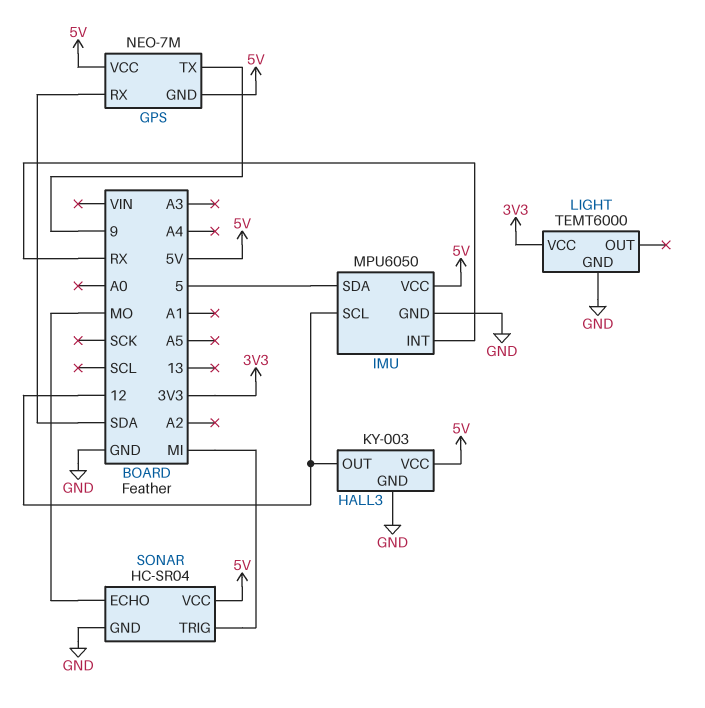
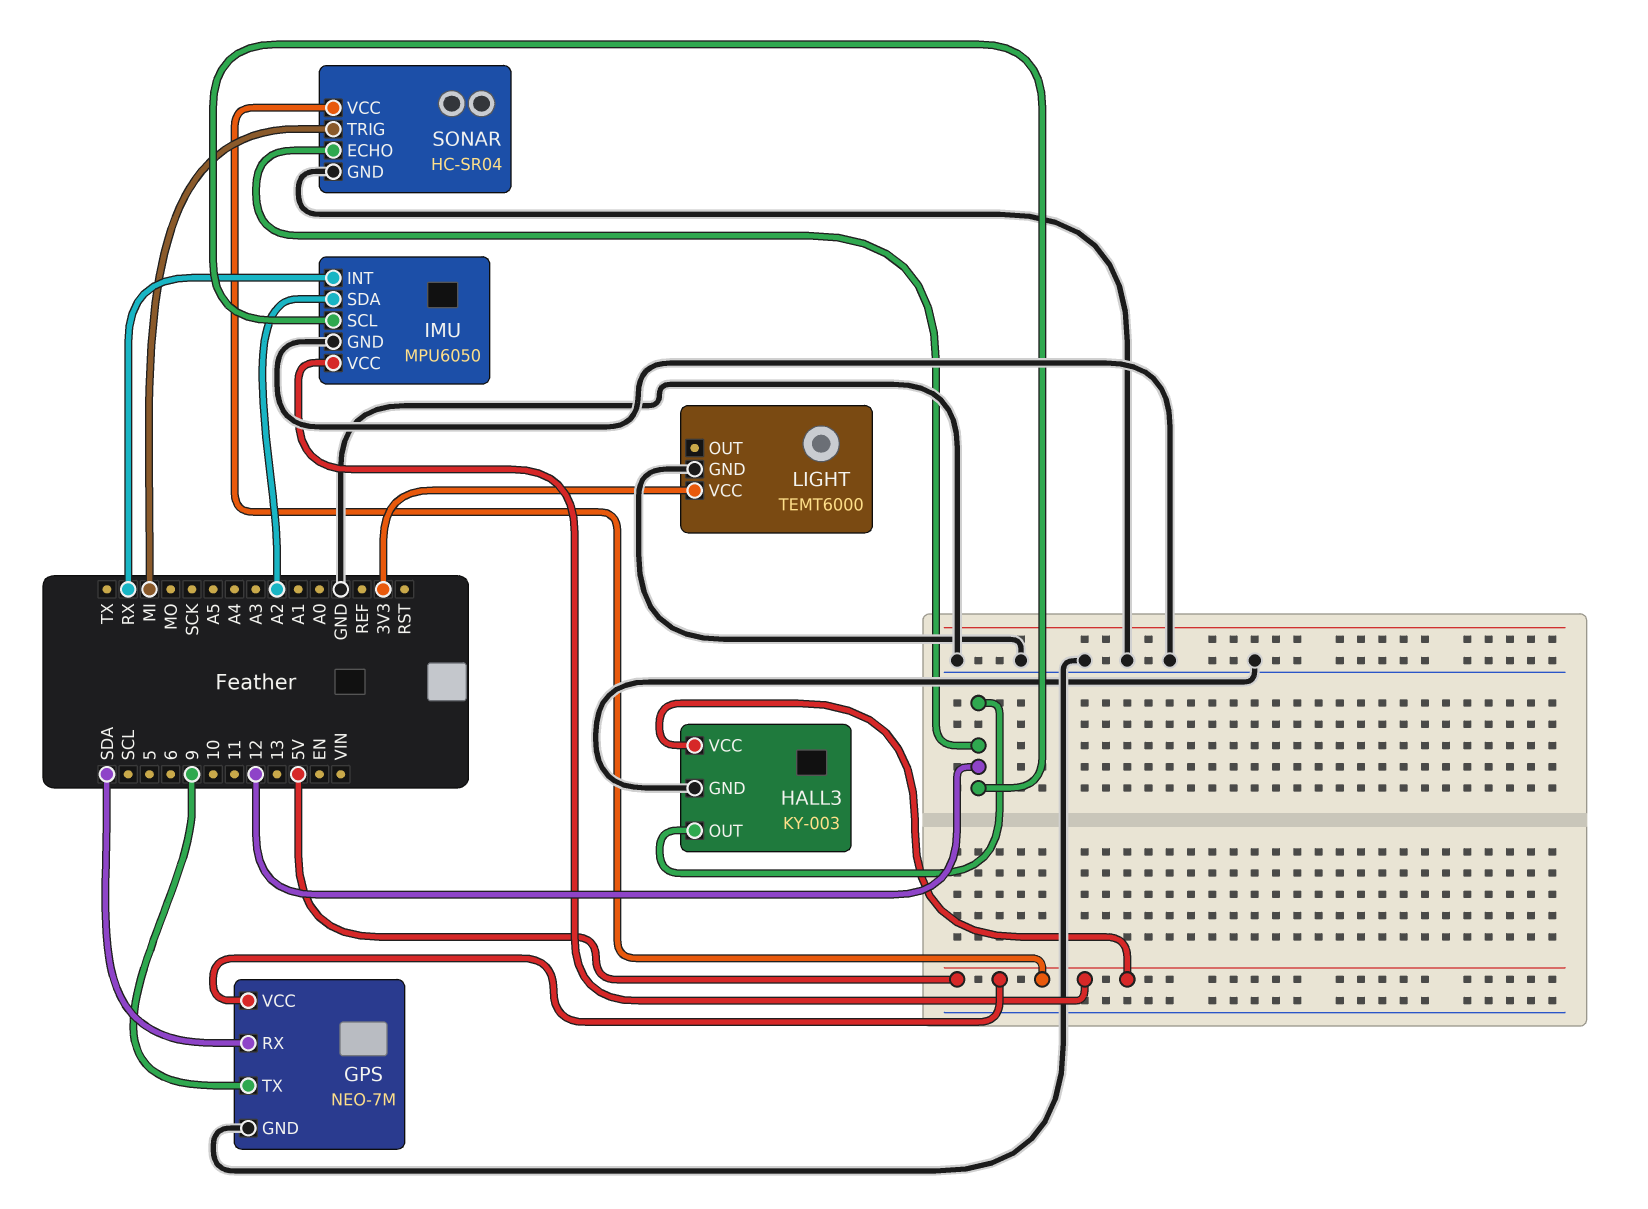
GPS pin GND: 5V -> GND
IMU pin SDA: 5 -> A2
SONAR pin ECHO: MO -> 12

